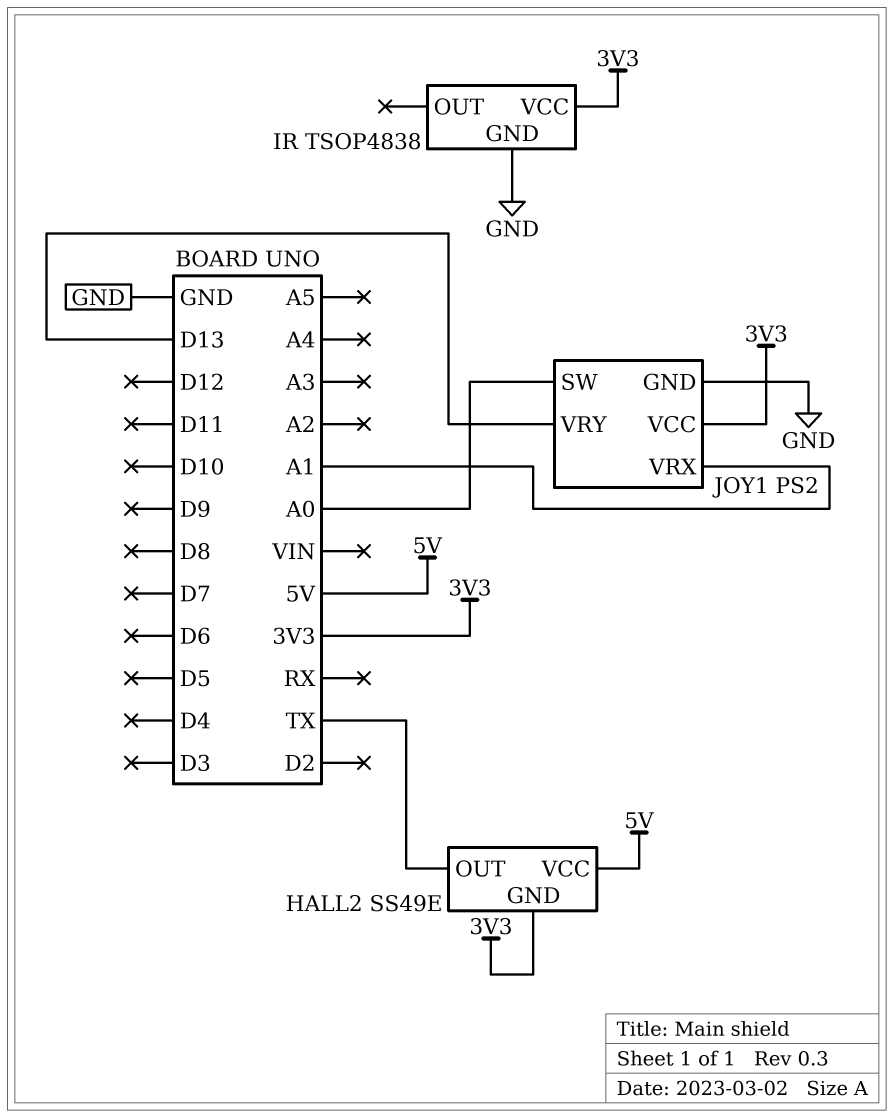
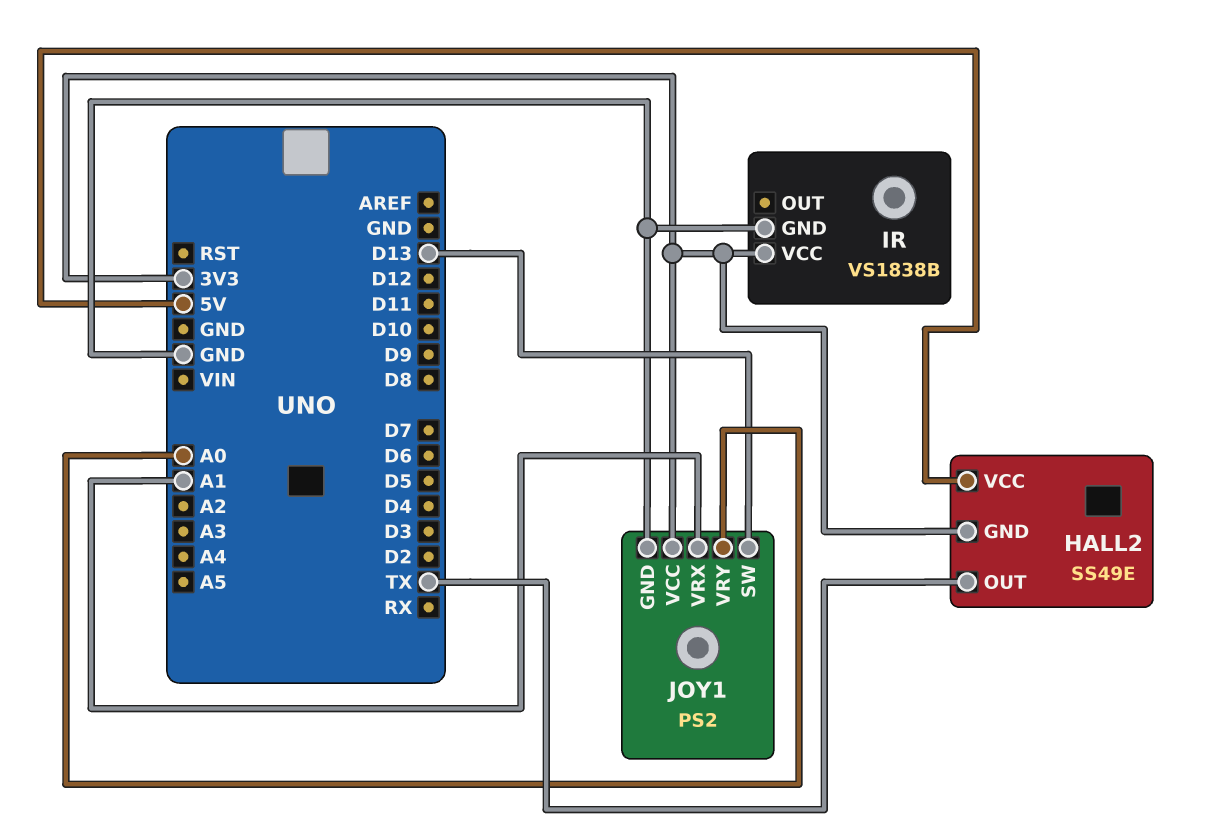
IR: TSOP4838 -> VS1838B
JOY1 pin SW: A0 -> D13
JOY1 pin VRY: D13 -> A0

